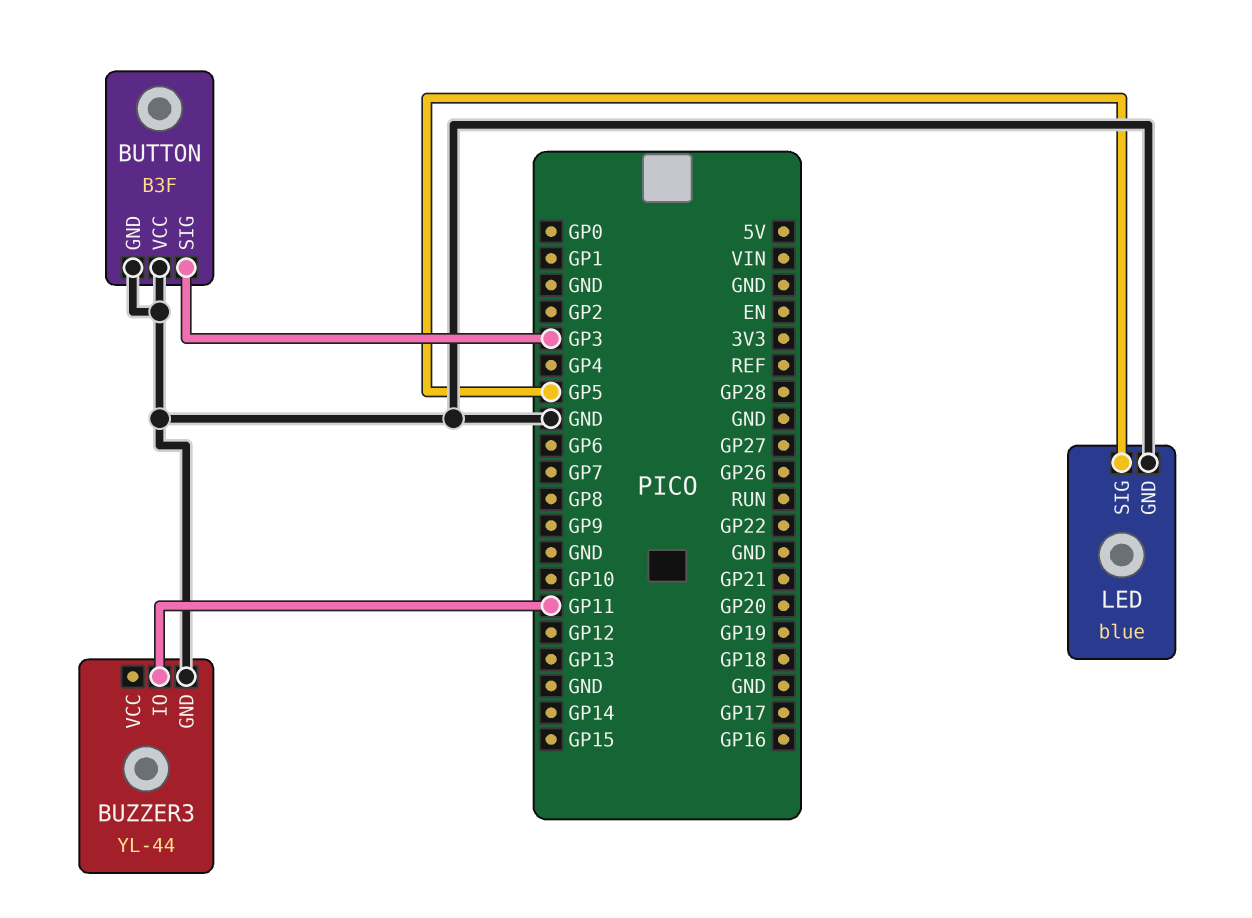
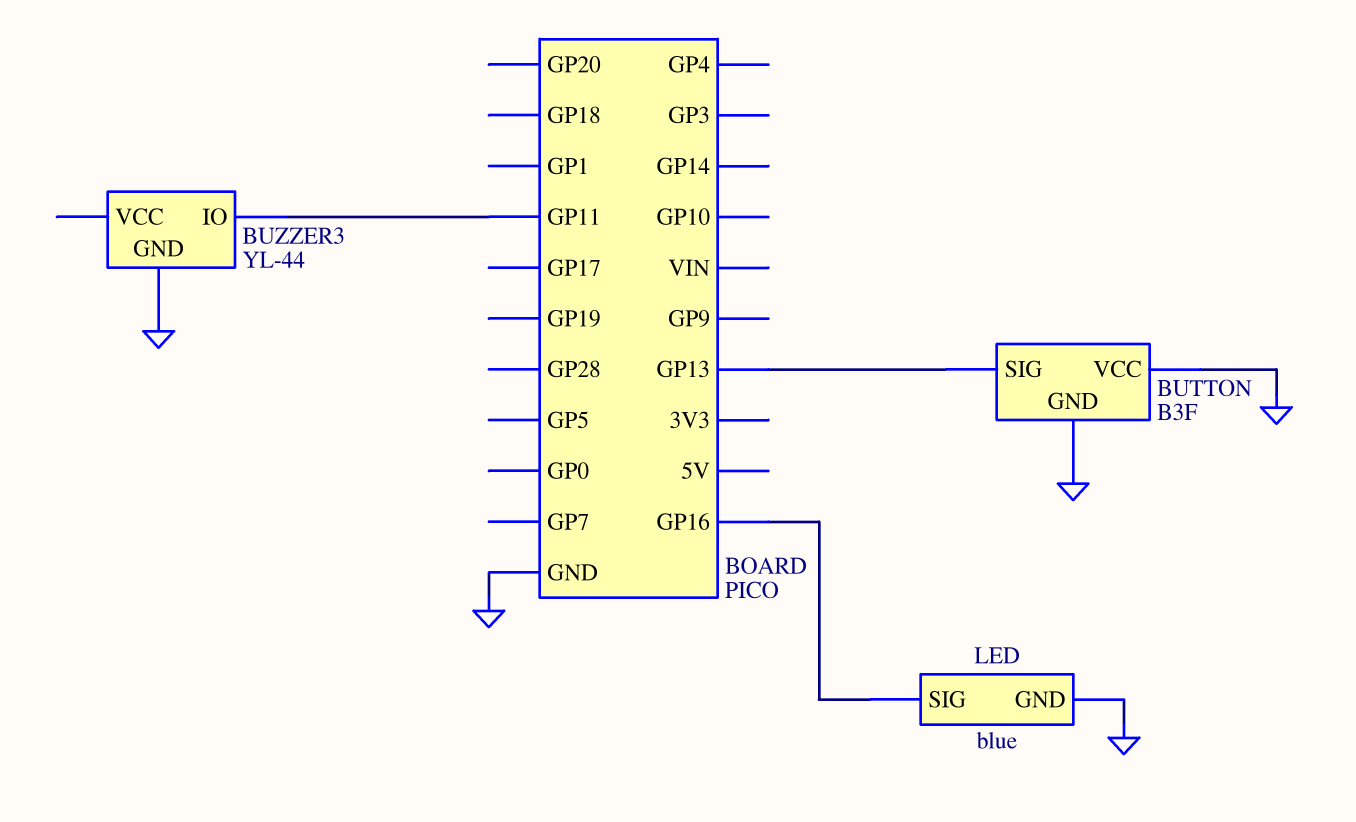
BUTTON pin SIG: GP3 -> GP13
LED pin SIG: GP5 -> GP16

